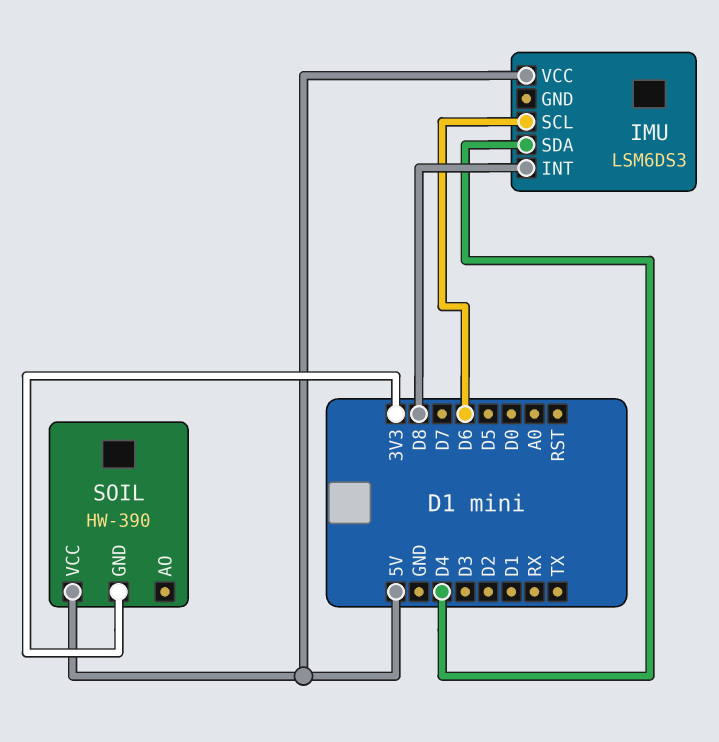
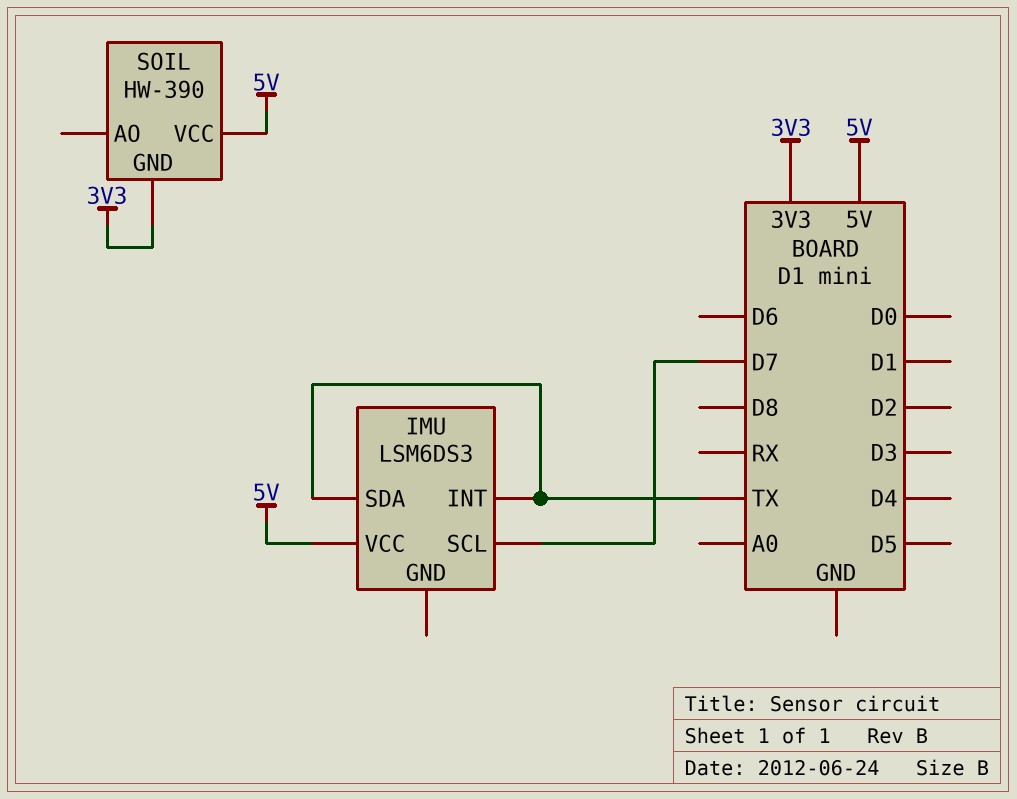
IMU pin INT: D8 -> TX
IMU pin SCL: D6 -> D7
IMU pin SDA: D4 -> TX

